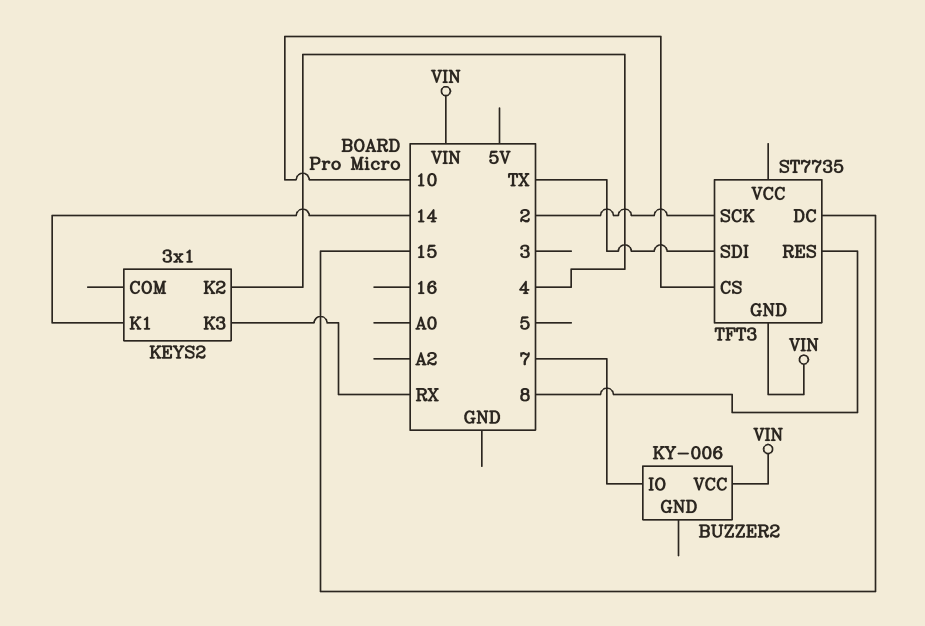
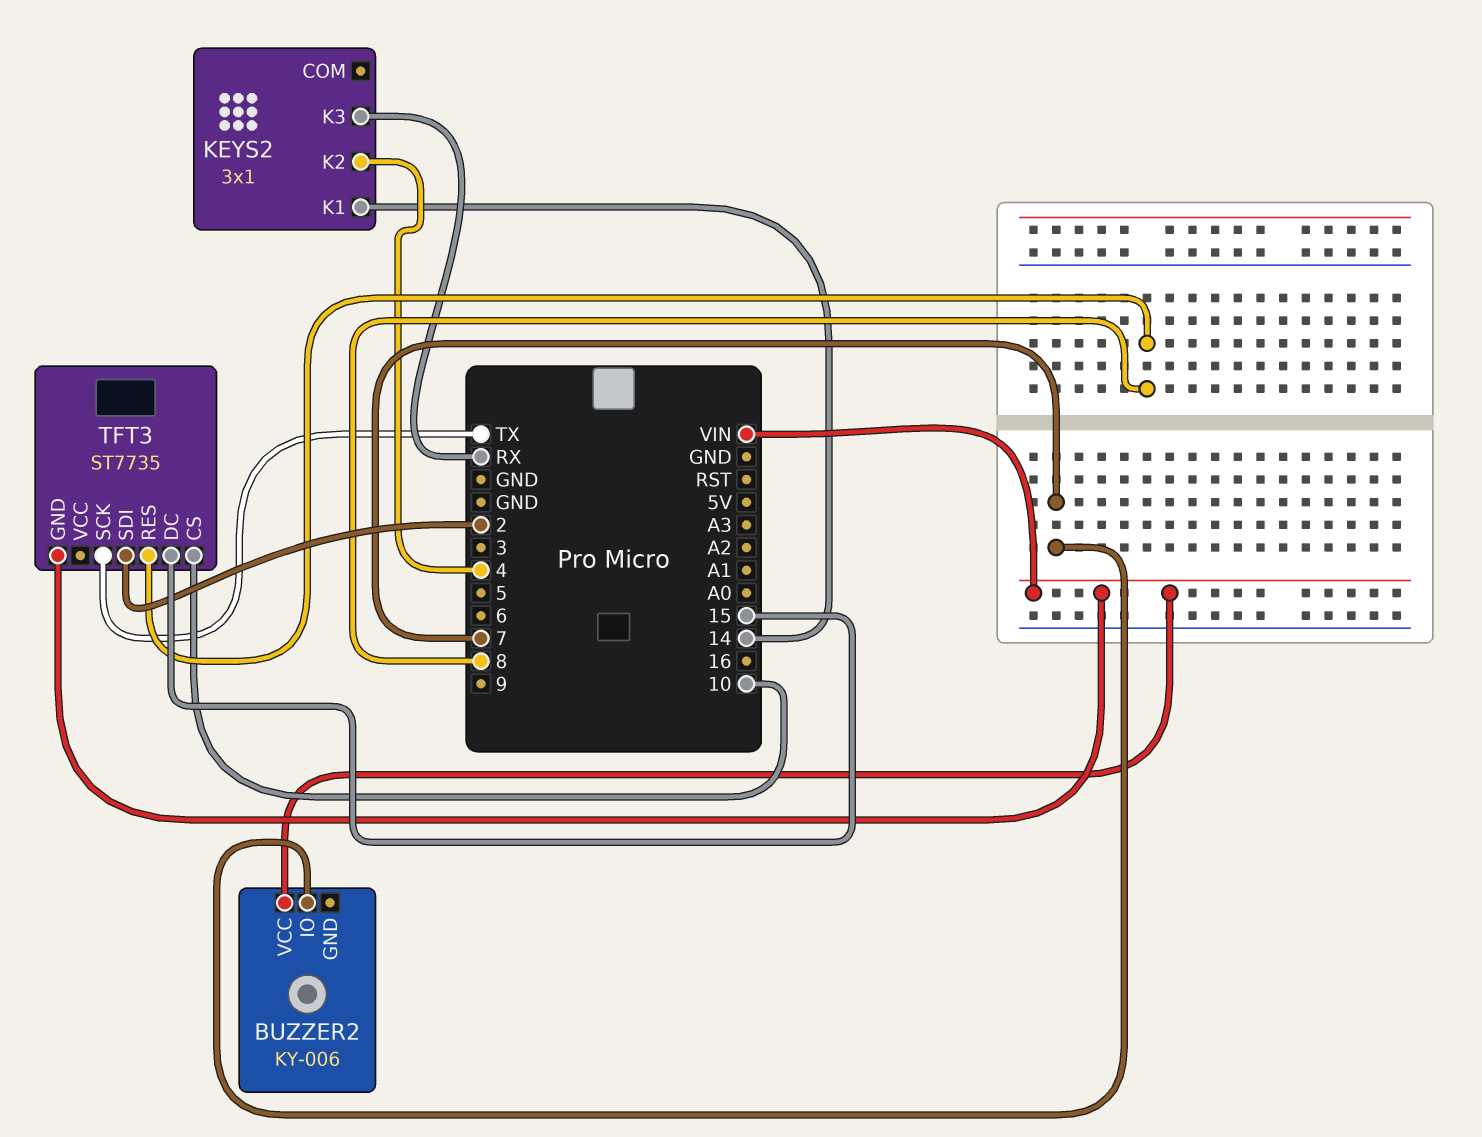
TFT3 pin SCK: 2 -> TX
TFT3 pin SDI: TX -> 2

